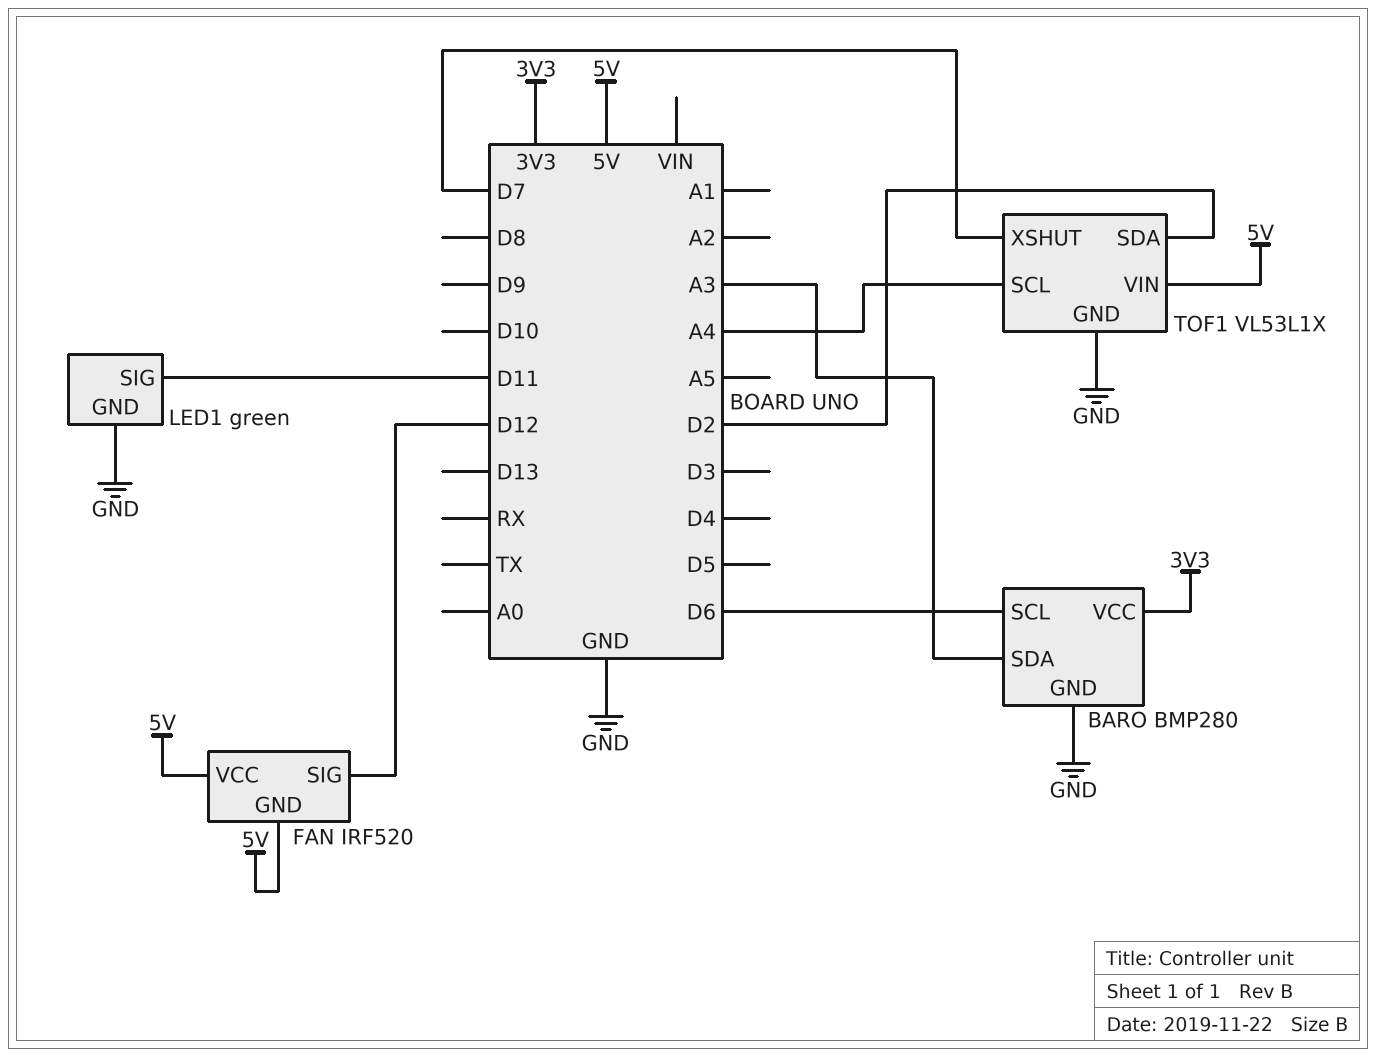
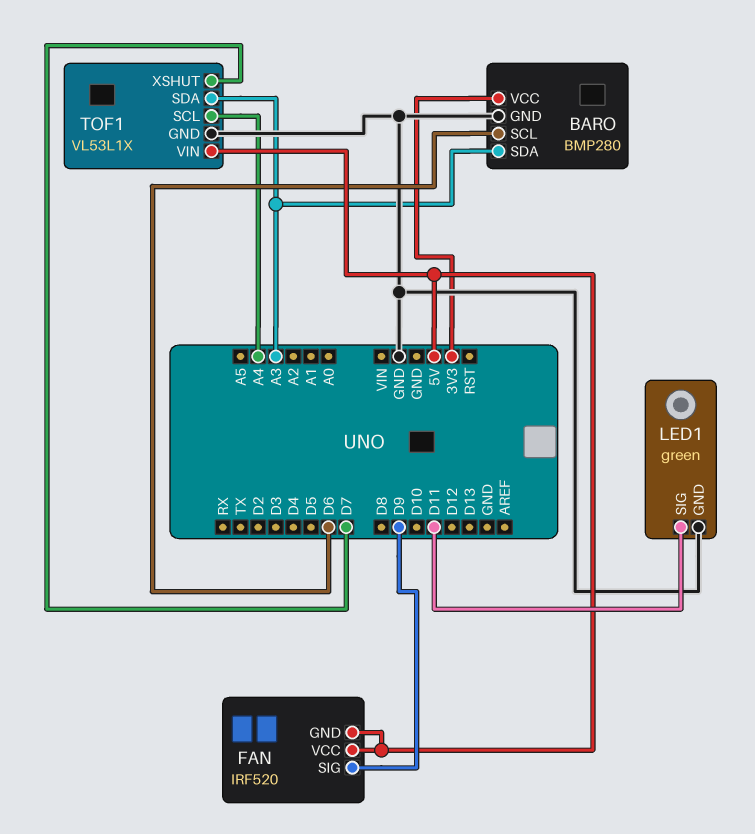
FAN pin SIG: D12 -> D9
TOF1 pin SDA: D2 -> A3

